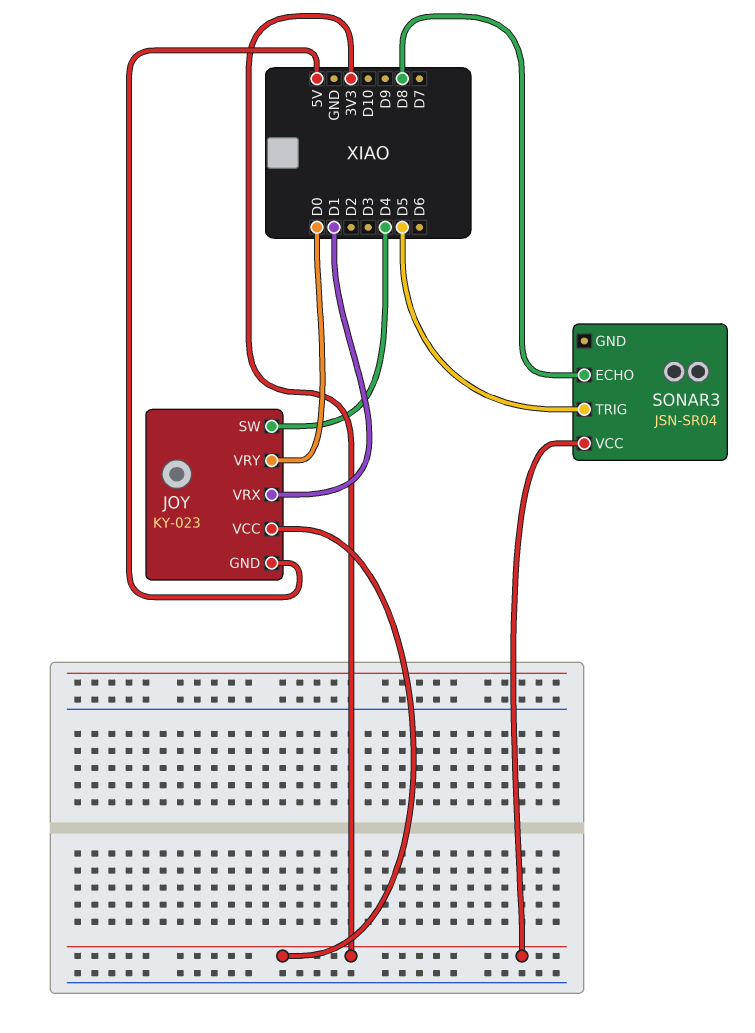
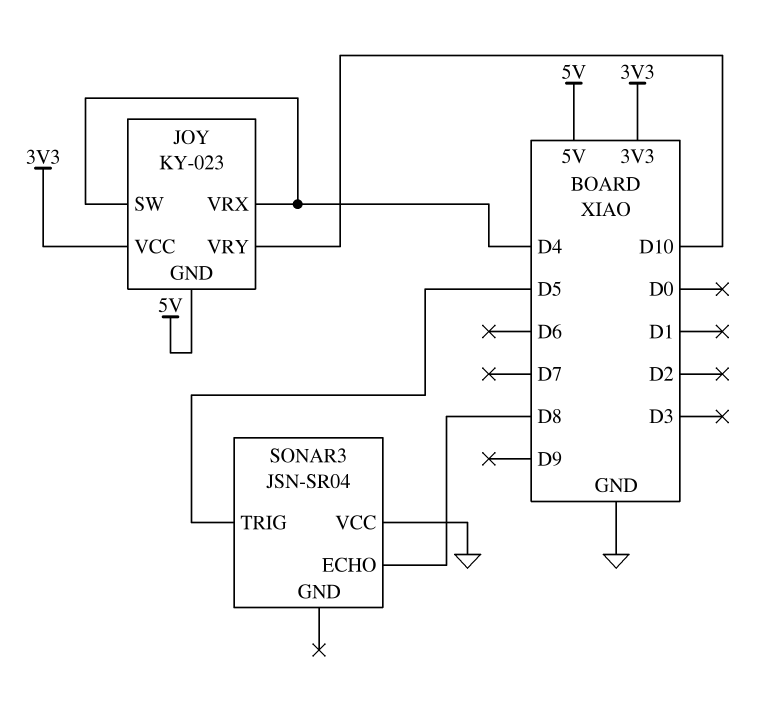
JOY pin VRX: D1 -> D4
JOY pin VRY: D0 -> D10
SONAR3 pin VCC: 3V3 -> GND

